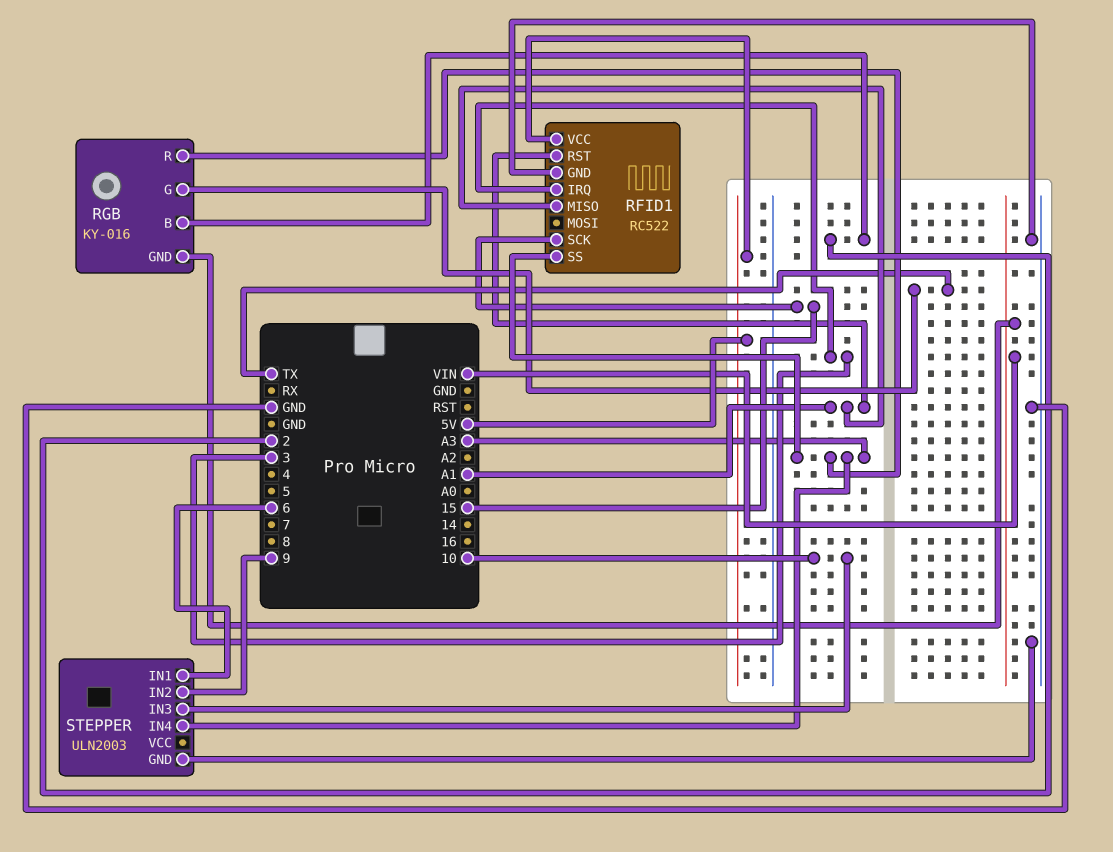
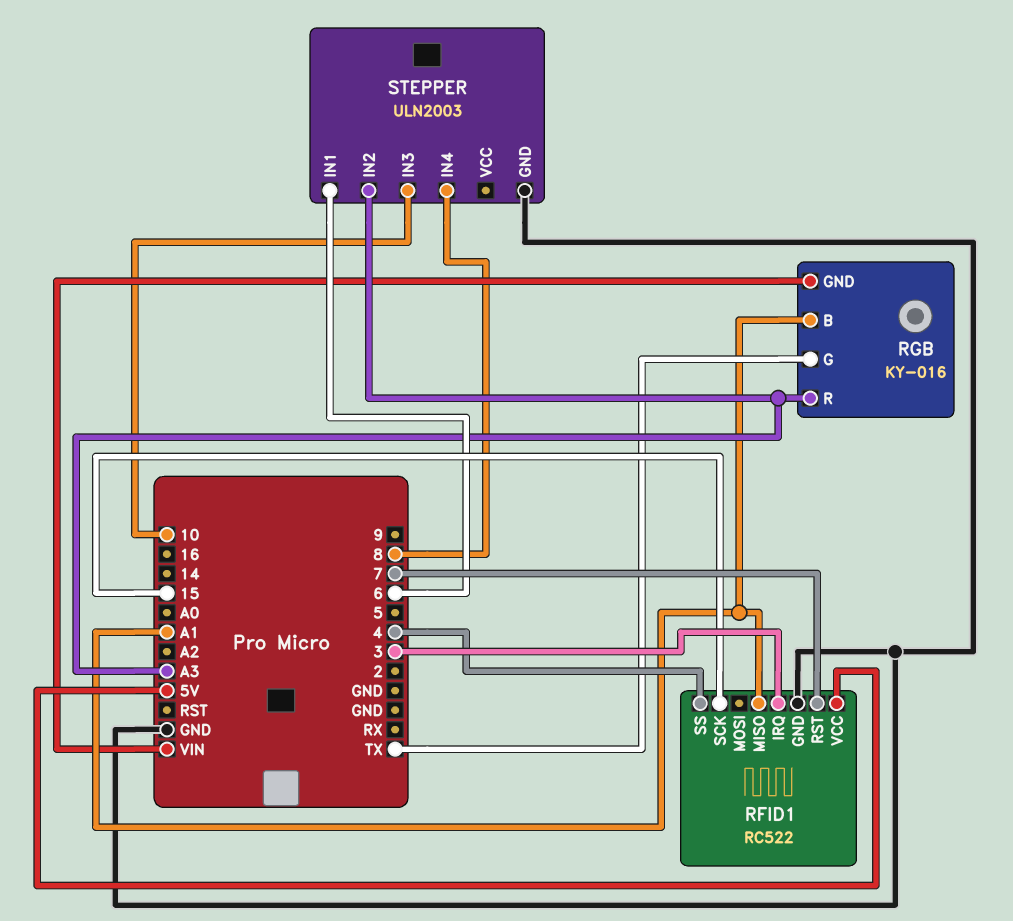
RFID1 pin RST: A1 -> 7
RFID1 pin SS: A3 -> 4
RGB pin B: 2 -> A1
STEPPER pin IN2: 9 -> A3
STEPPER pin IN4: A3 -> 8

